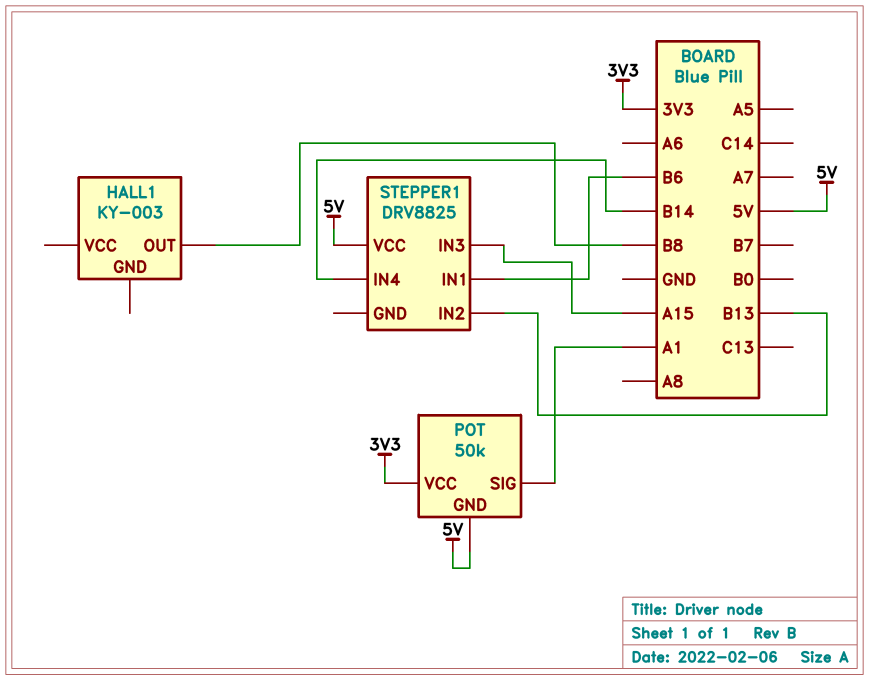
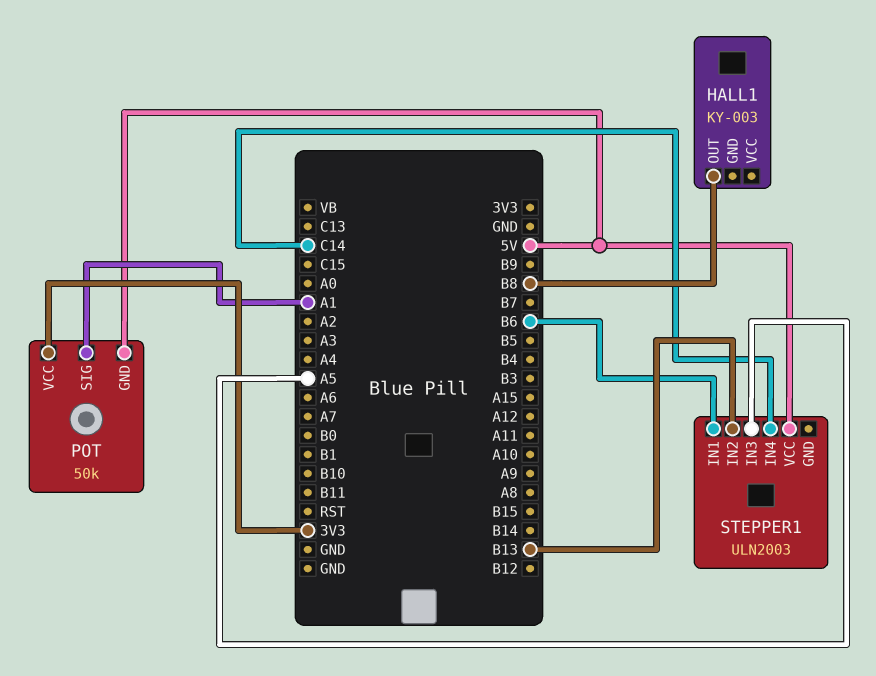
STEPPER1: DRV8825 -> ULN2003
STEPPER1 pin IN3: A15 -> A5
STEPPER1 pin IN4: B14 -> C14

